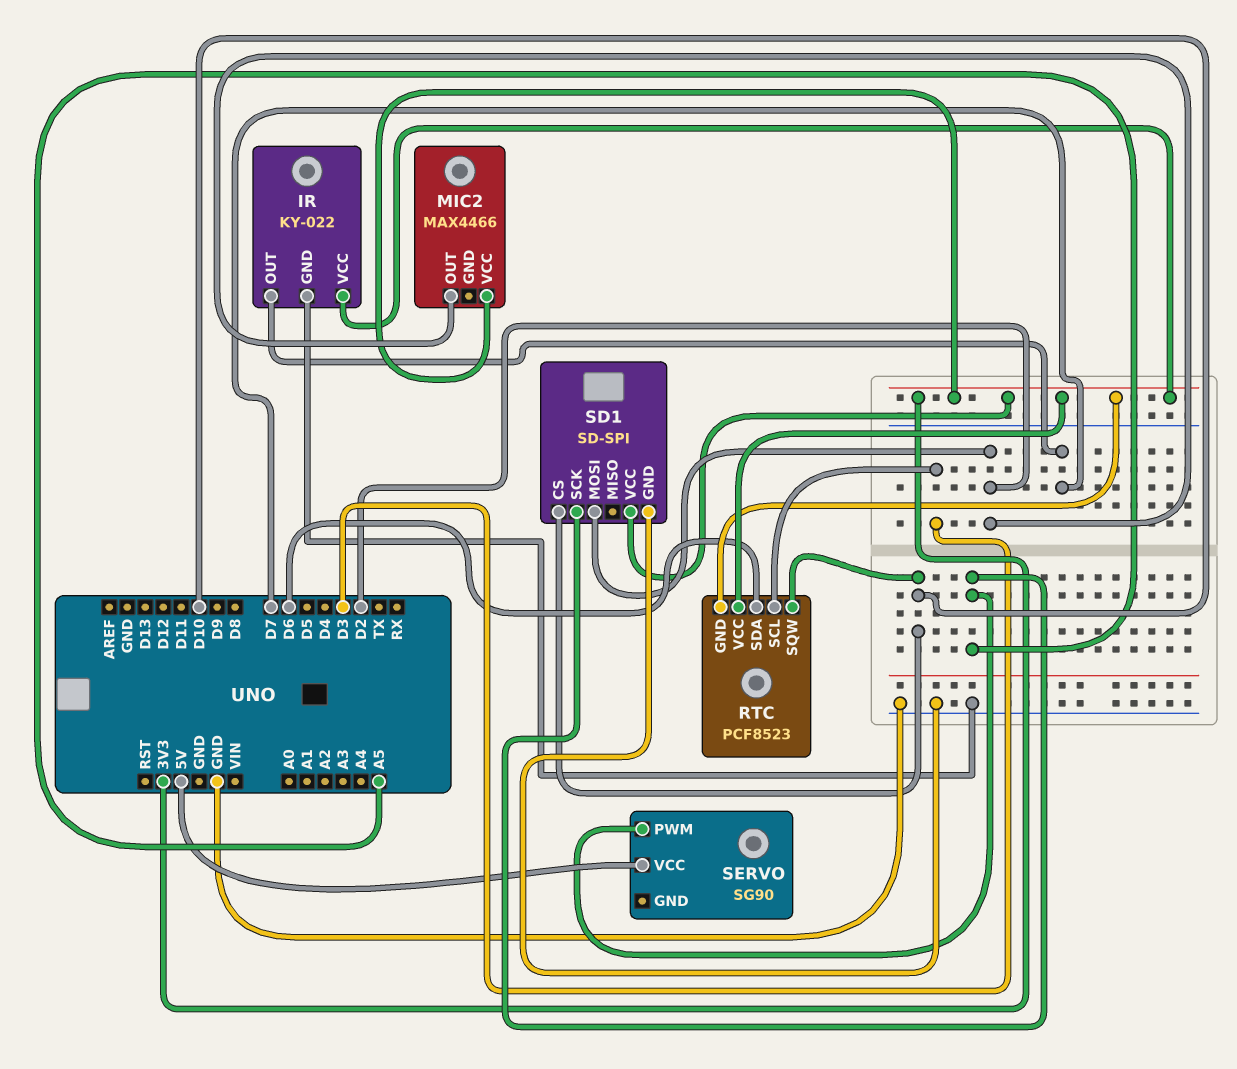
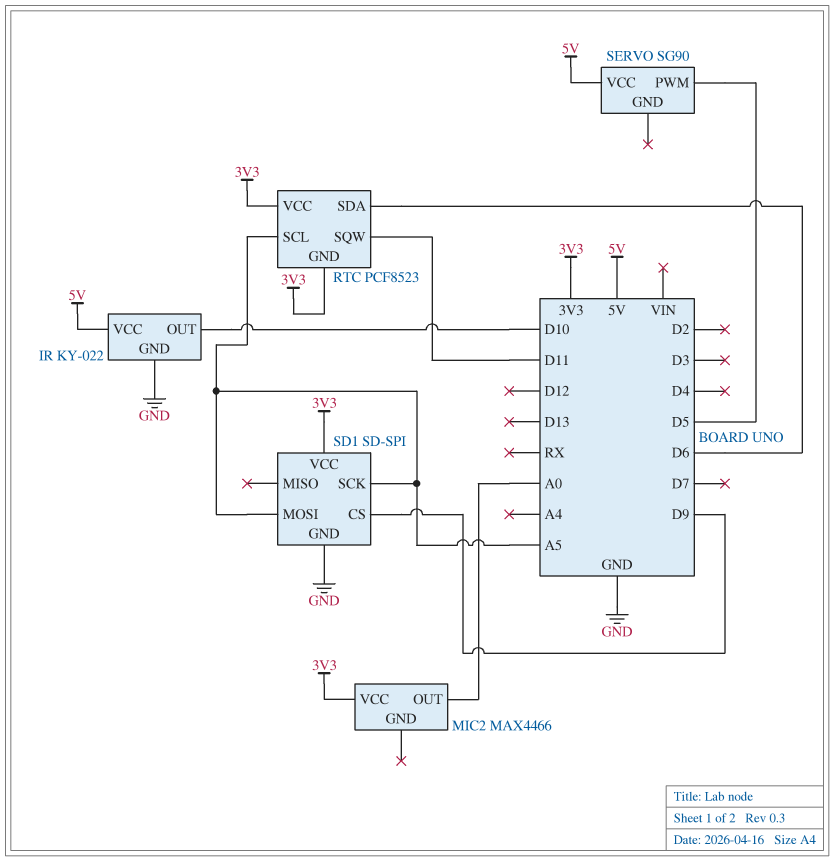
IR pin OUT: D7 -> D10
IR pin VCC: 3V3 -> 5V
MIC2 pin OUT: D2 -> A0
RTC pin SCL: D3 -> A5
RTC pin SQW: D10 -> D11
SD1 pin CS: D10 -> D9
SD1 pin MOSI: D2 -> A5
SERVO pin PWM: A5 -> D5

